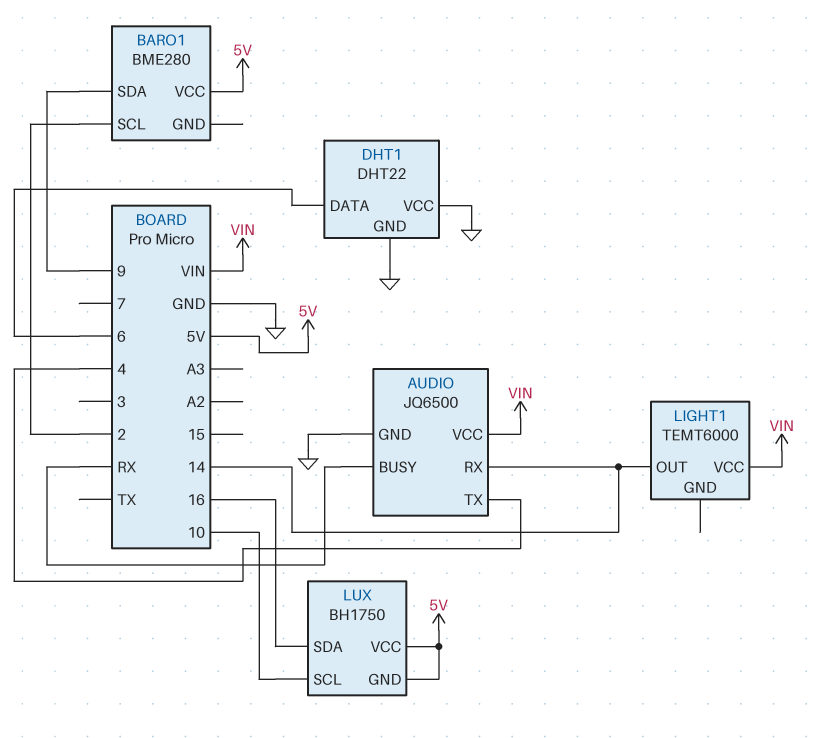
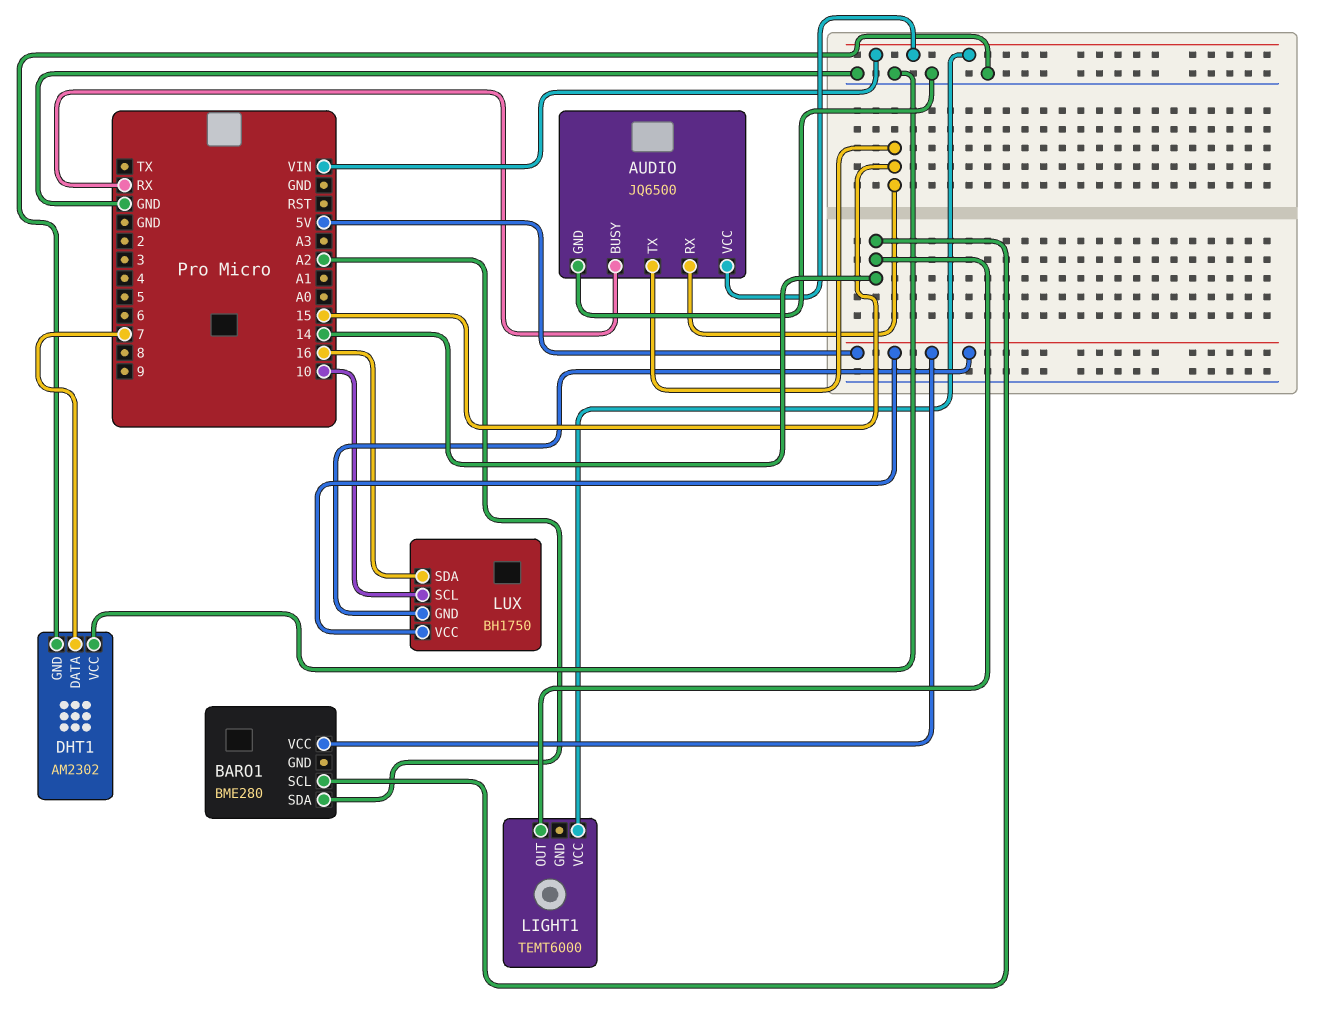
AUDIO pin RX: 14 -> 15
AUDIO pin TX: 4 -> 15
BARO1 pin SCL: 2 -> 14
BARO1 pin SDA: 9 -> A2
DHT1: DHT22 -> AM2302
DHT1 pin DATA: 6 -> 7

